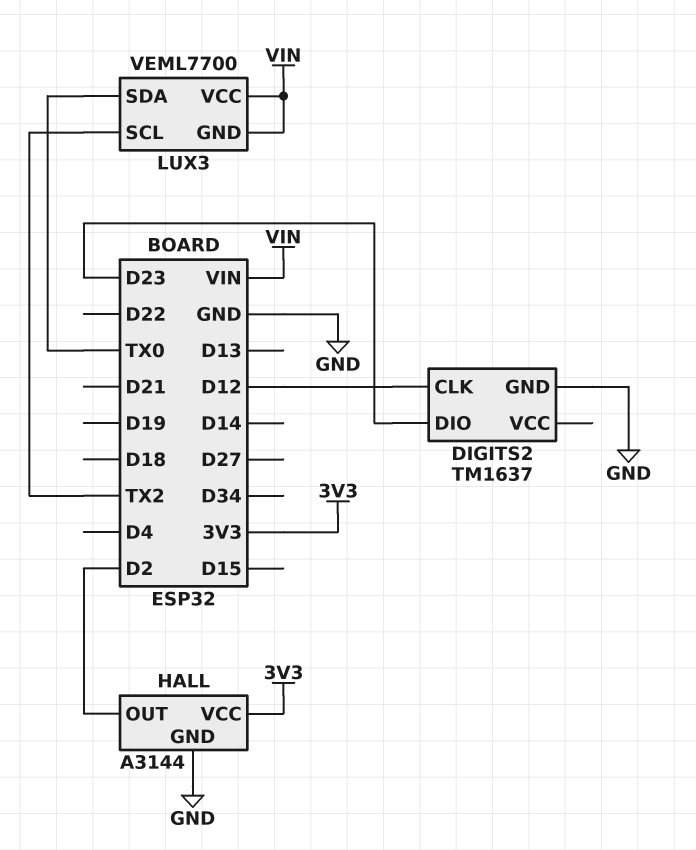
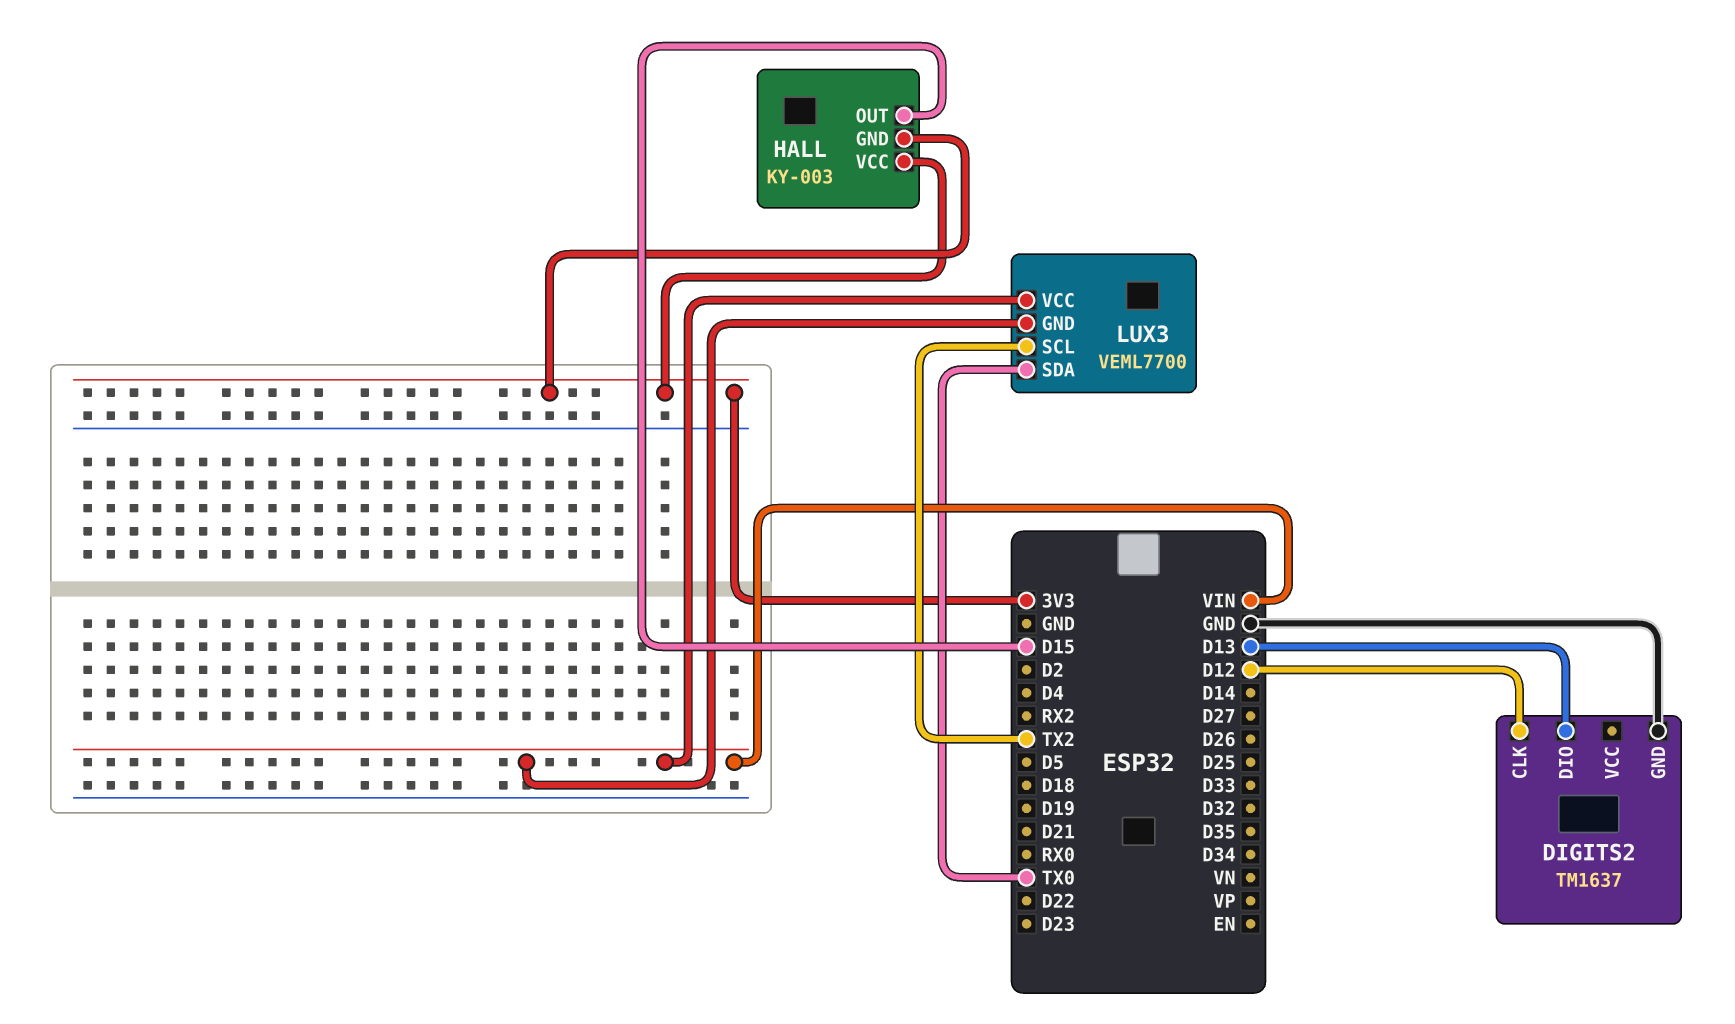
DIGITS2 pin DIO: D23 -> D13
HALL: A3144 -> KY-003
HALL pin GND: GND -> 3V3
HALL pin OUT: D2 -> D15

